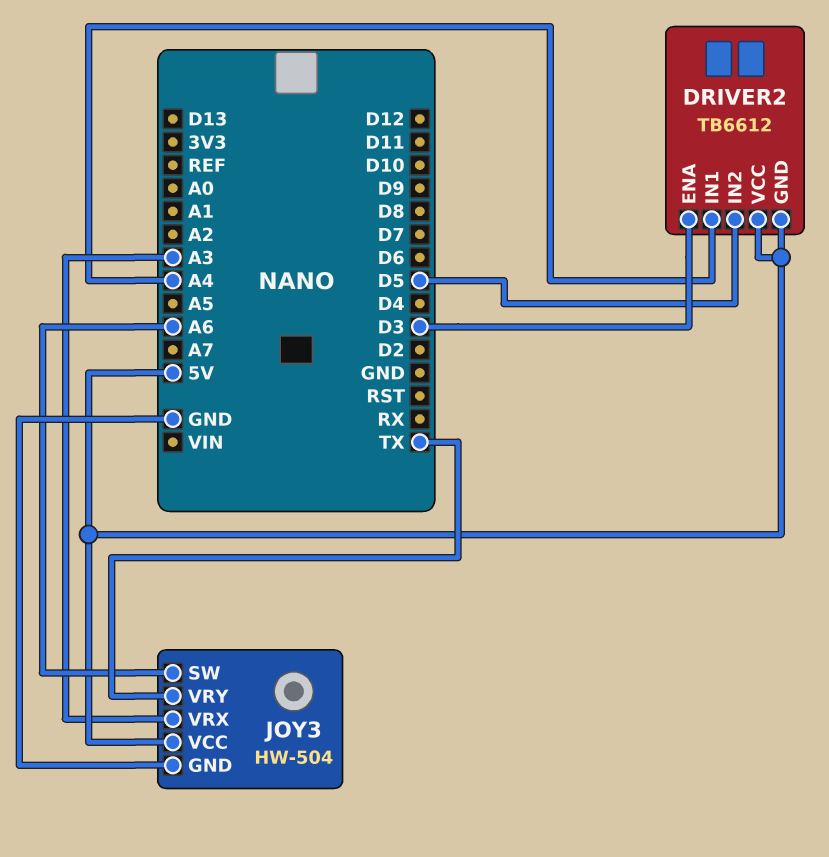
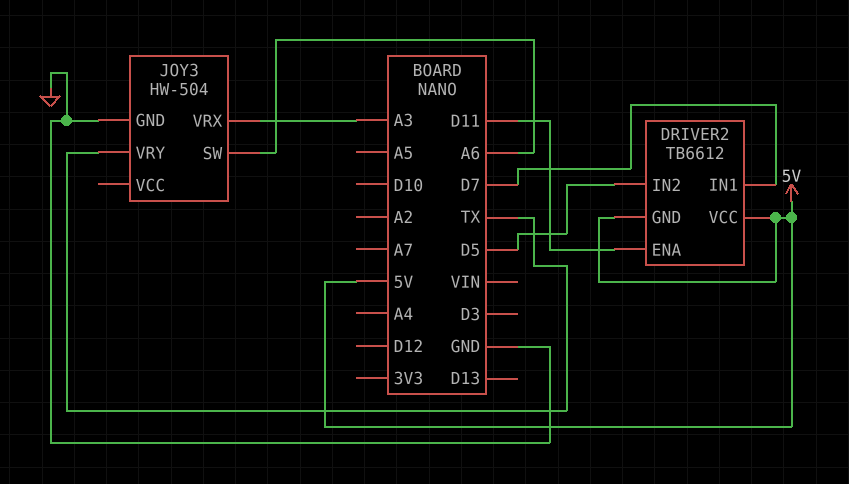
DRIVER2 pin ENA: D3 -> D11
DRIVER2 pin IN1: A4 -> D7
JOY3 pin VCC: 5V -> none

